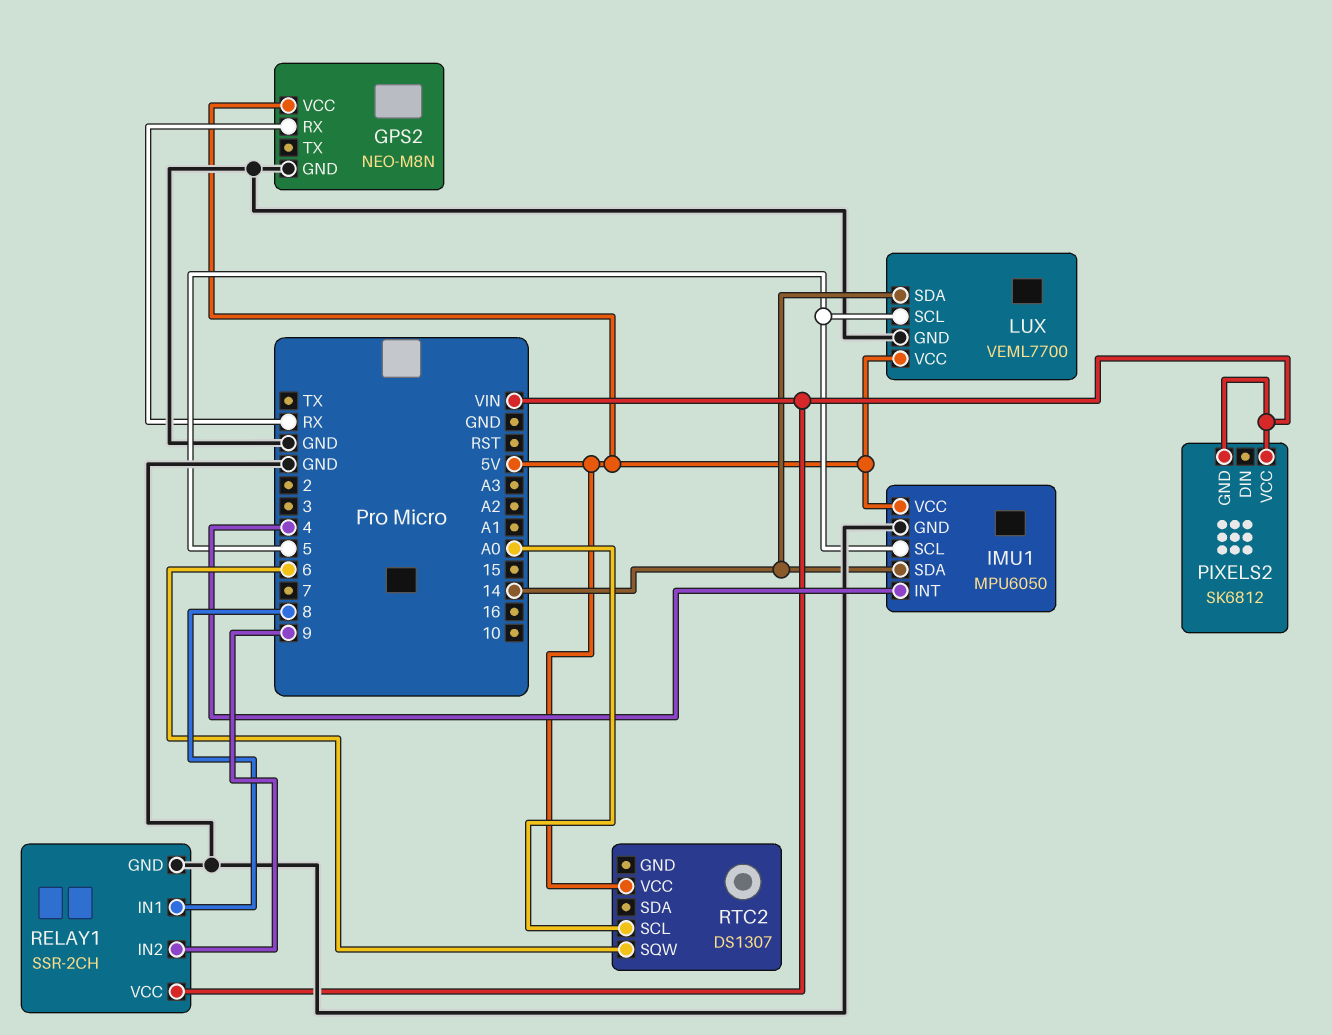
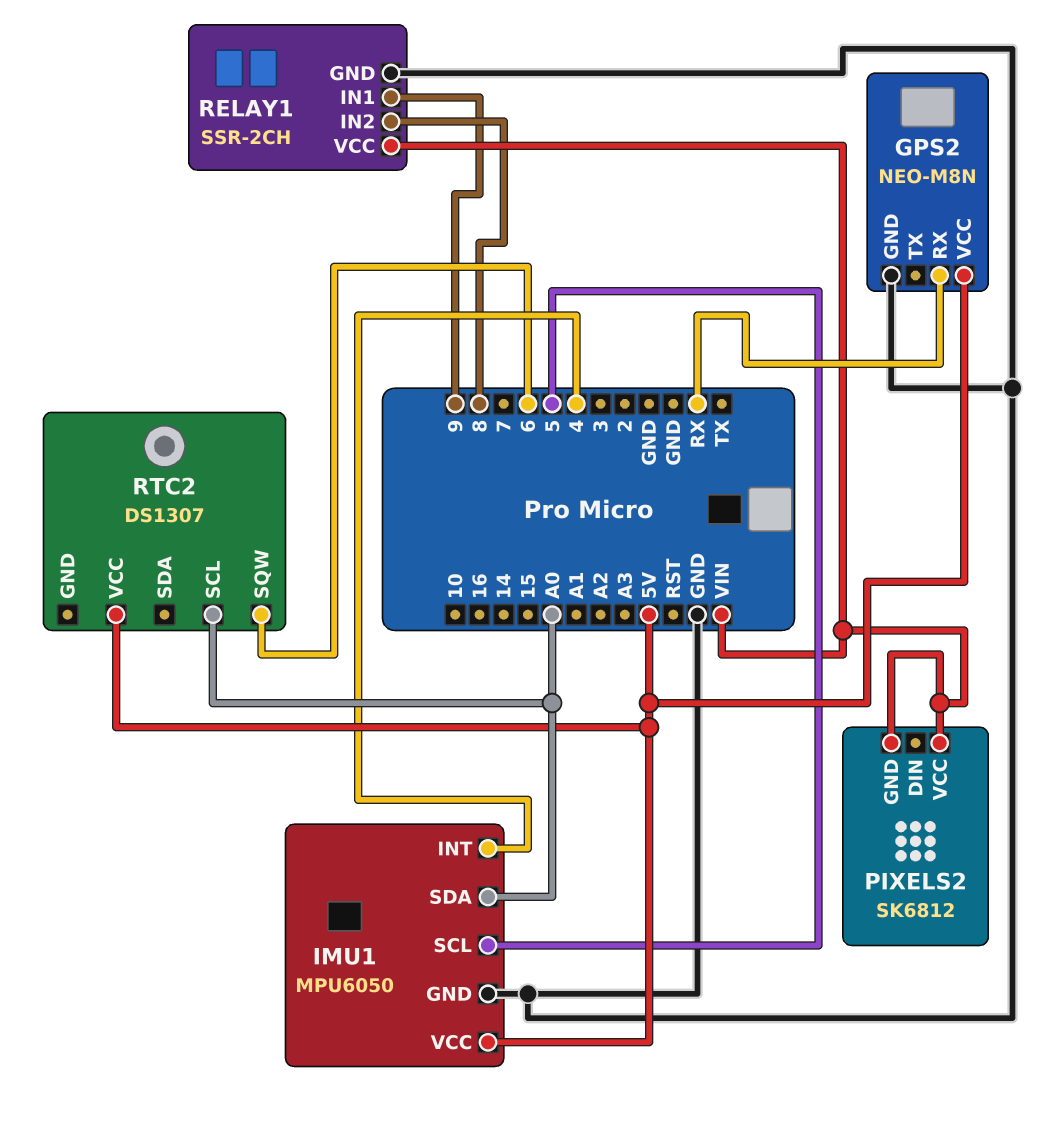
IMU1 pin SDA: 14 -> A0
LUX: VEML7700 -> none
LUX pin GND: GND -> none
LUX pin SCL: 5 -> none
LUX pin SDA: 14 -> none
LUX pin VCC: 5V -> none
RELAY1 pin IN1: 8 -> 9
RELAY1 pin IN2: 9 -> 8

